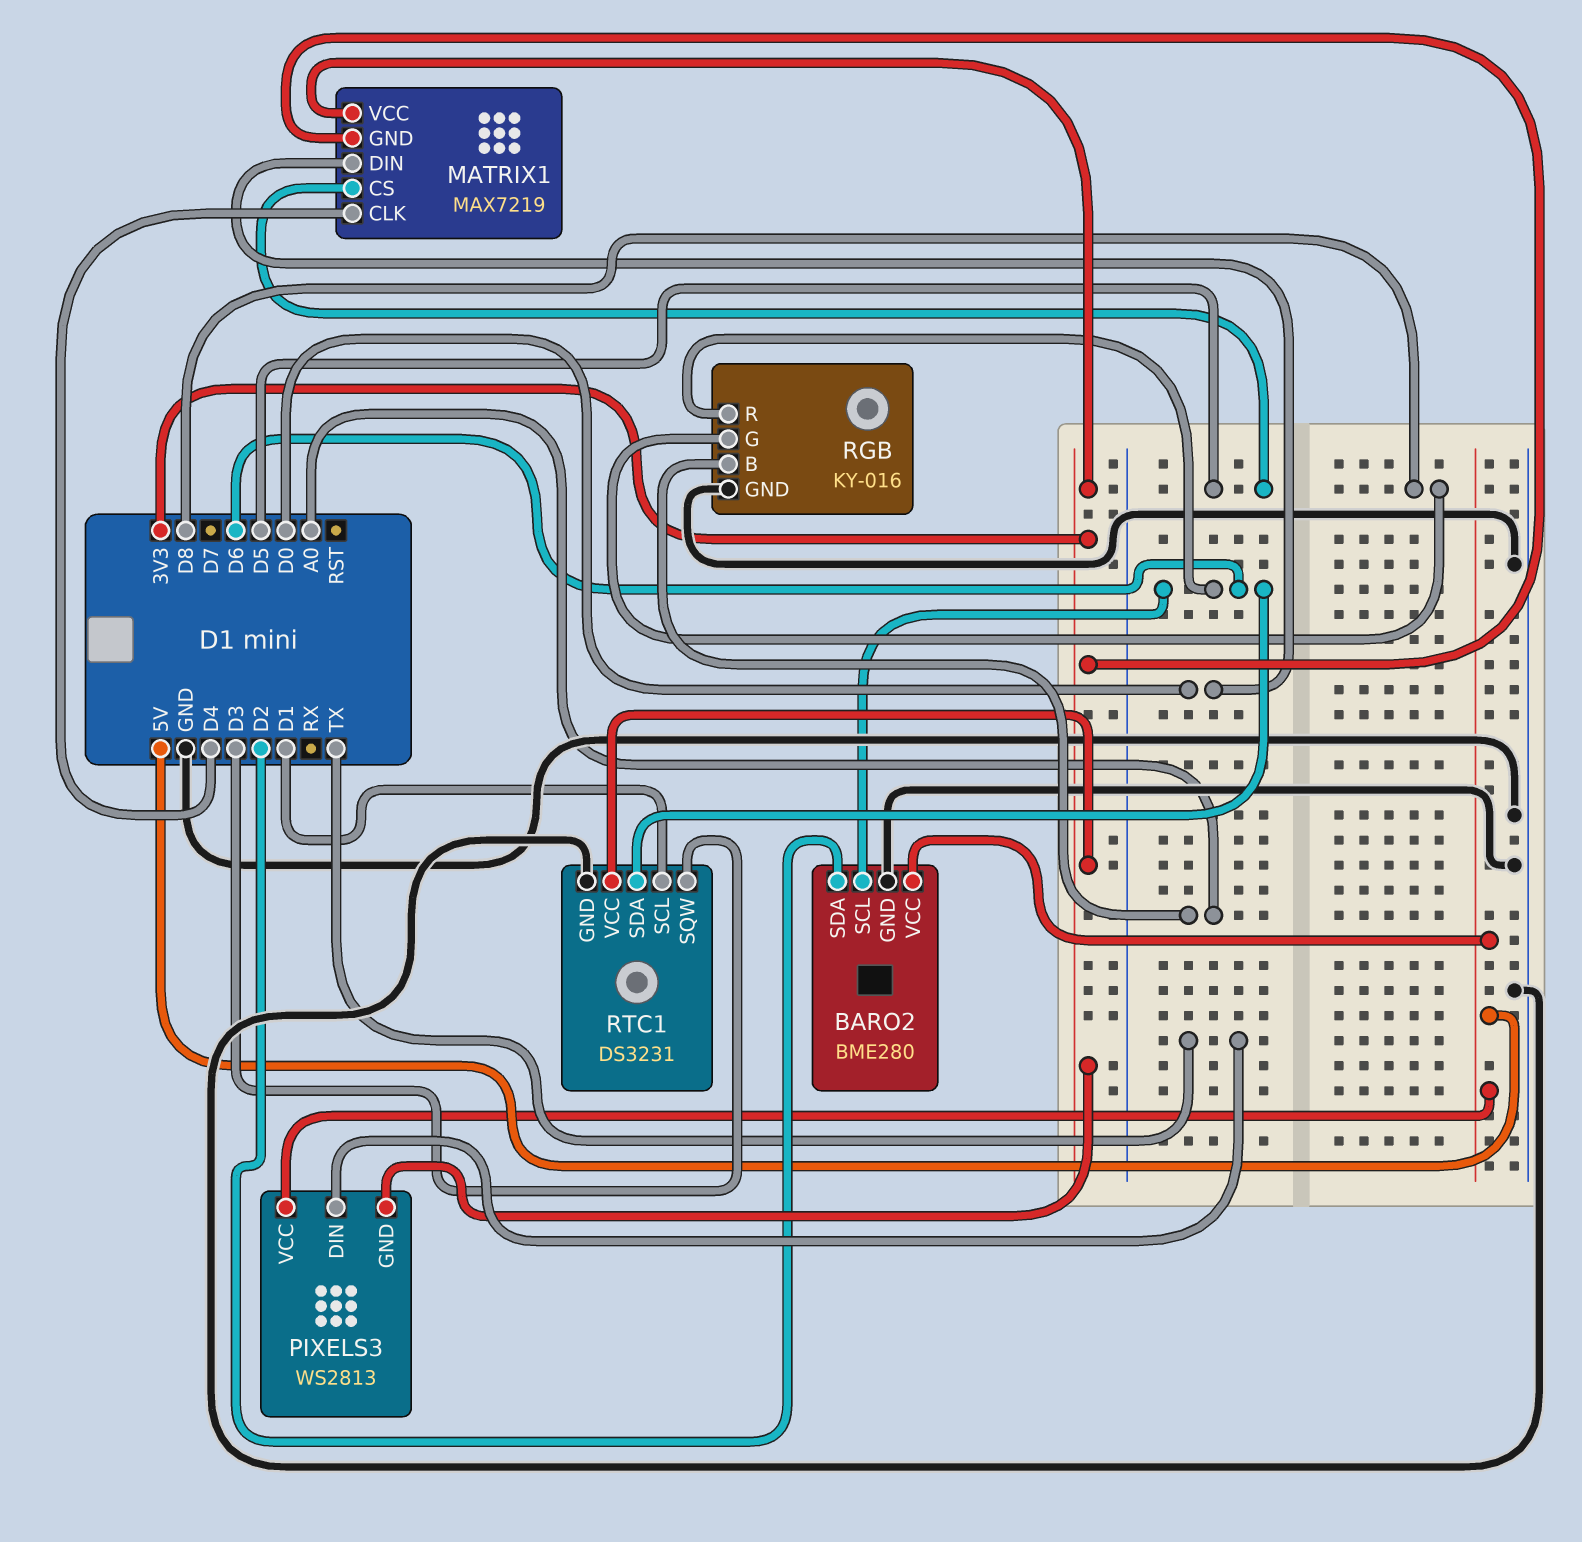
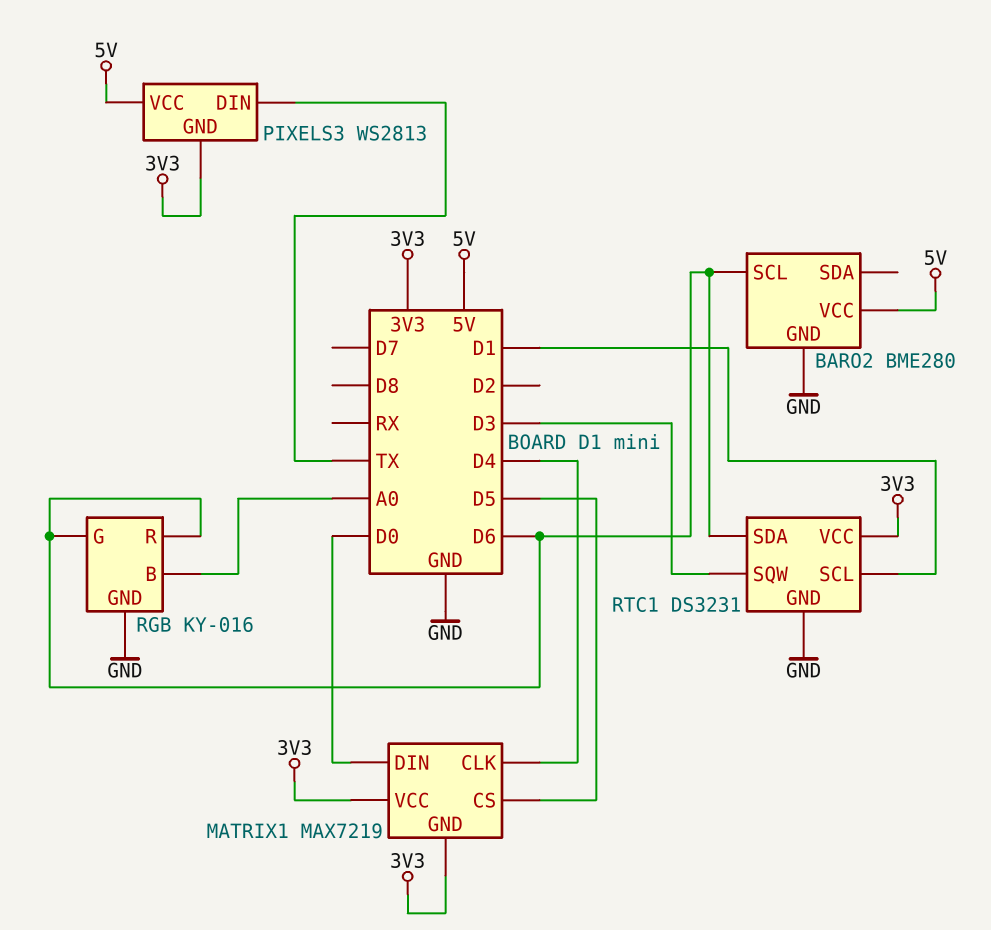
BARO2 pin SDA: D2 -> none
RGB pin G: D8 -> D6

